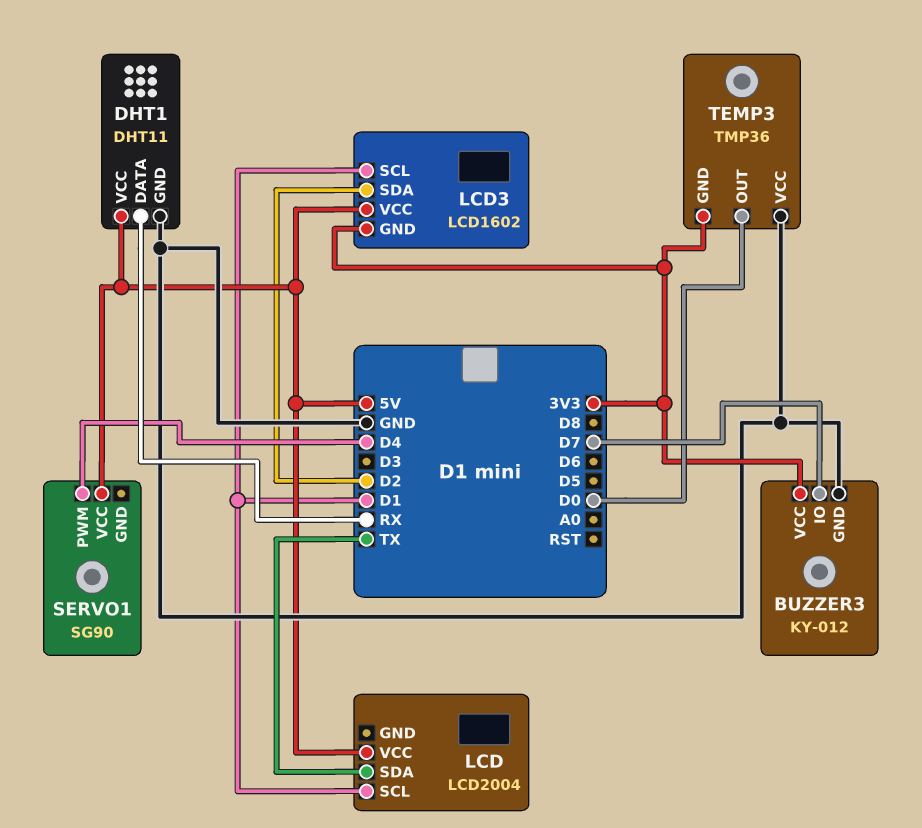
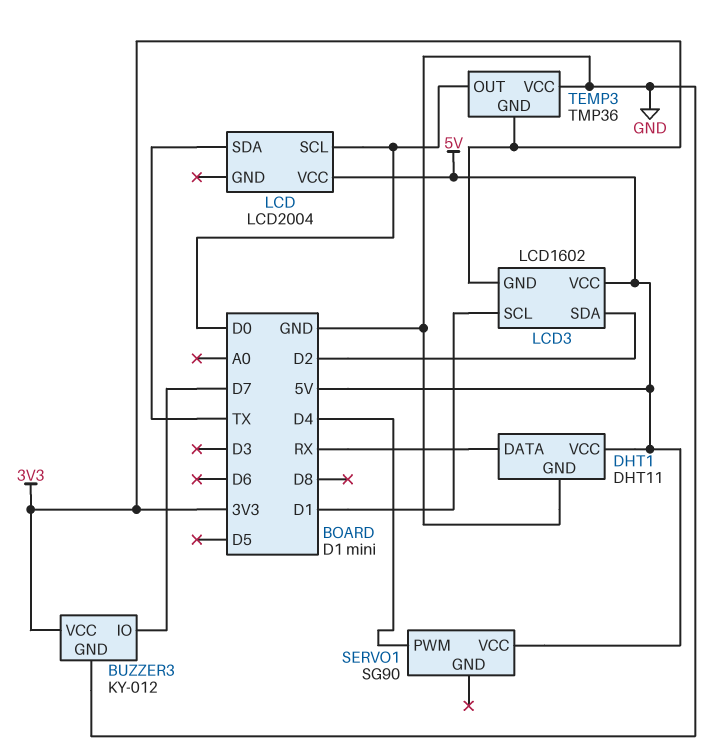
LCD pin SCL: D1 -> D0

